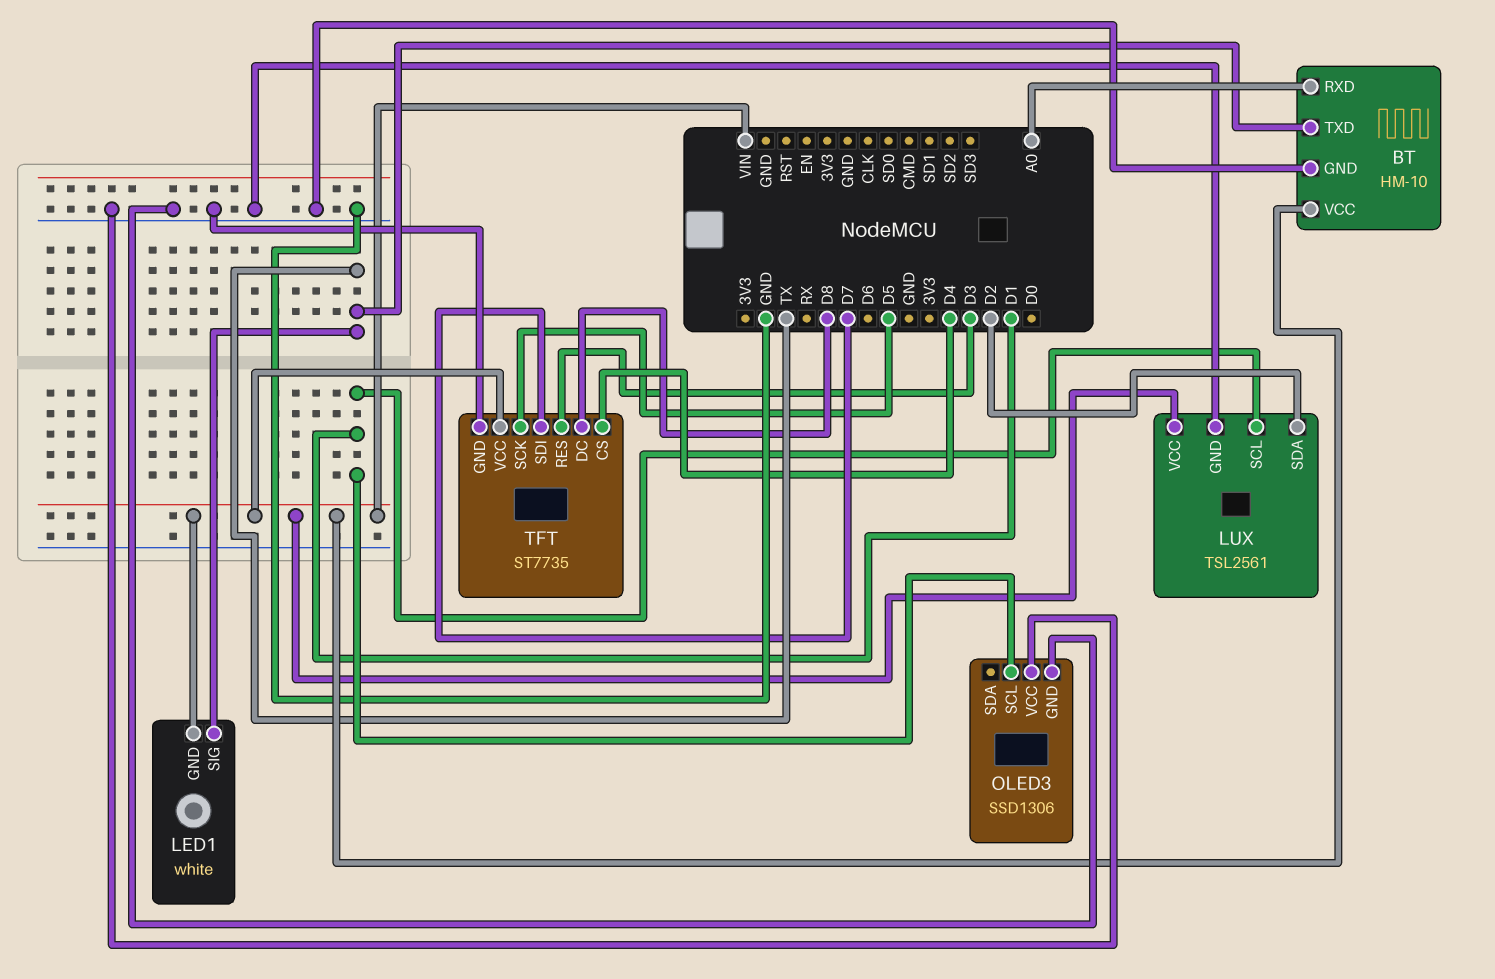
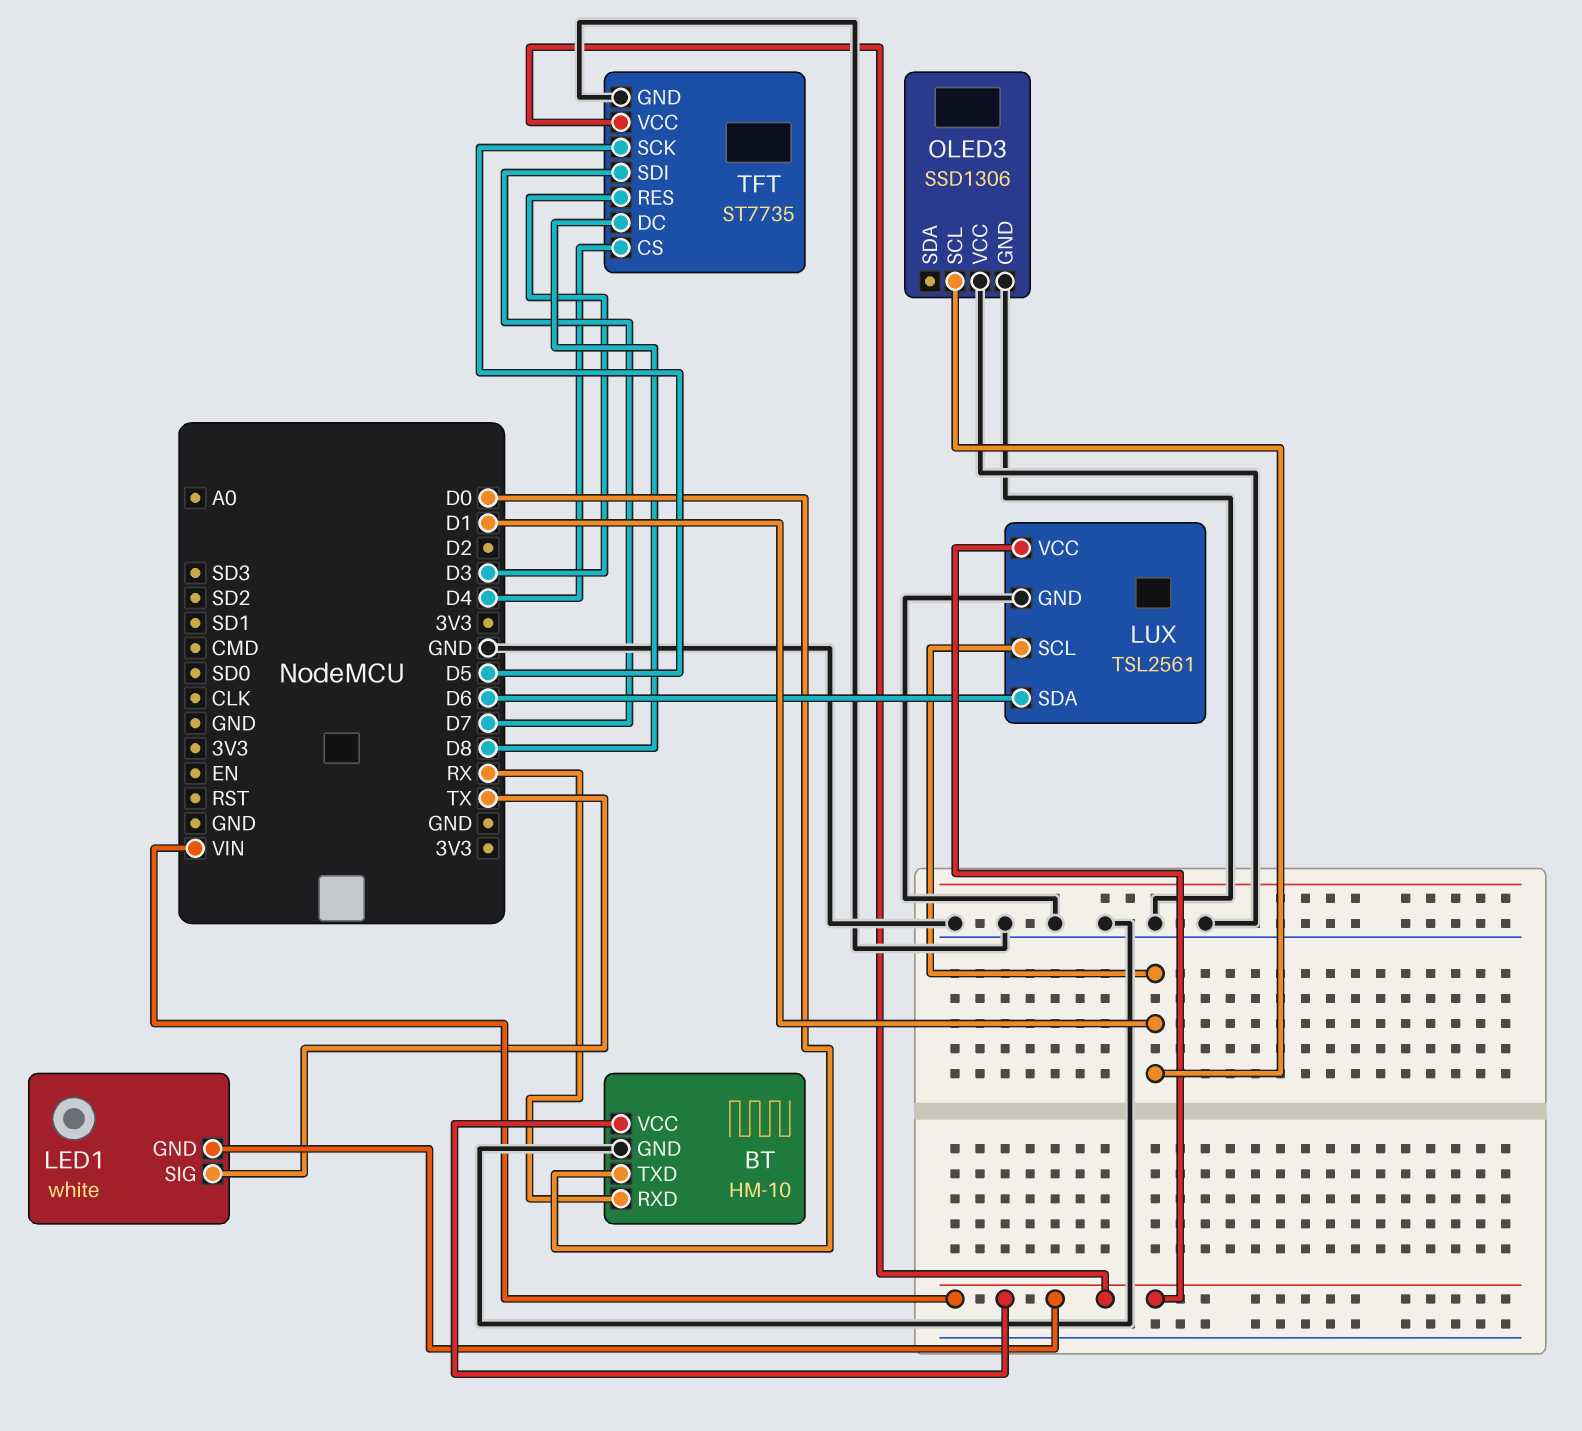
BT pin RXD: A0 -> RX
BT pin TXD: TX -> D0
LUX pin SDA: D2 -> D6

